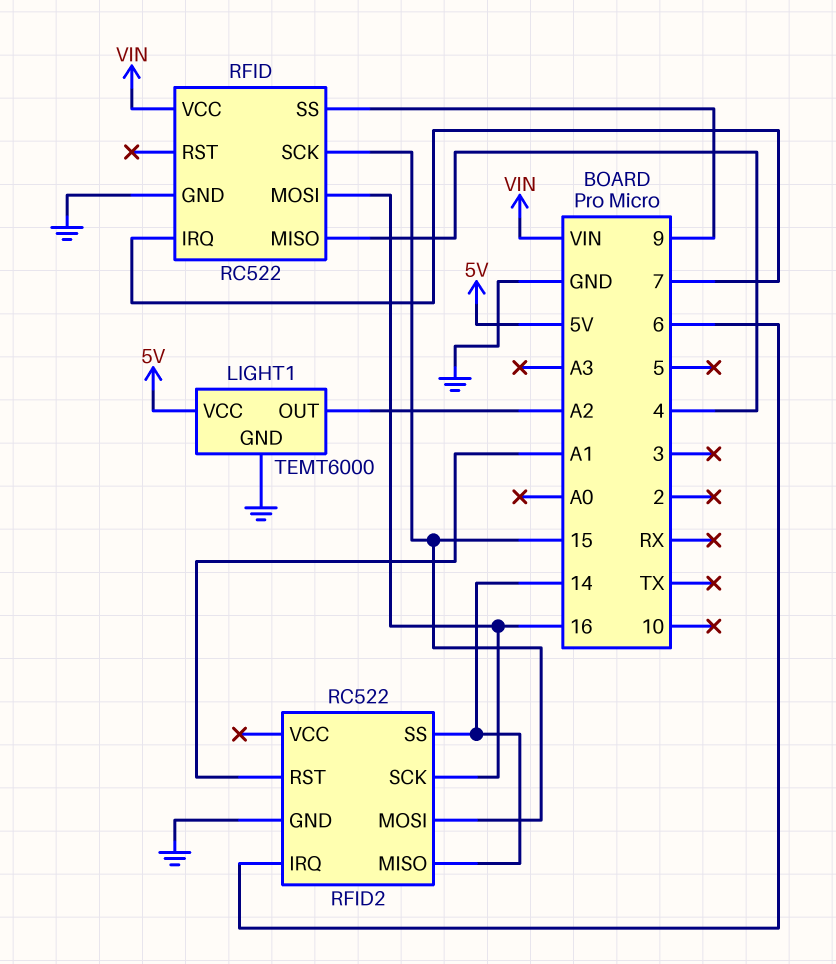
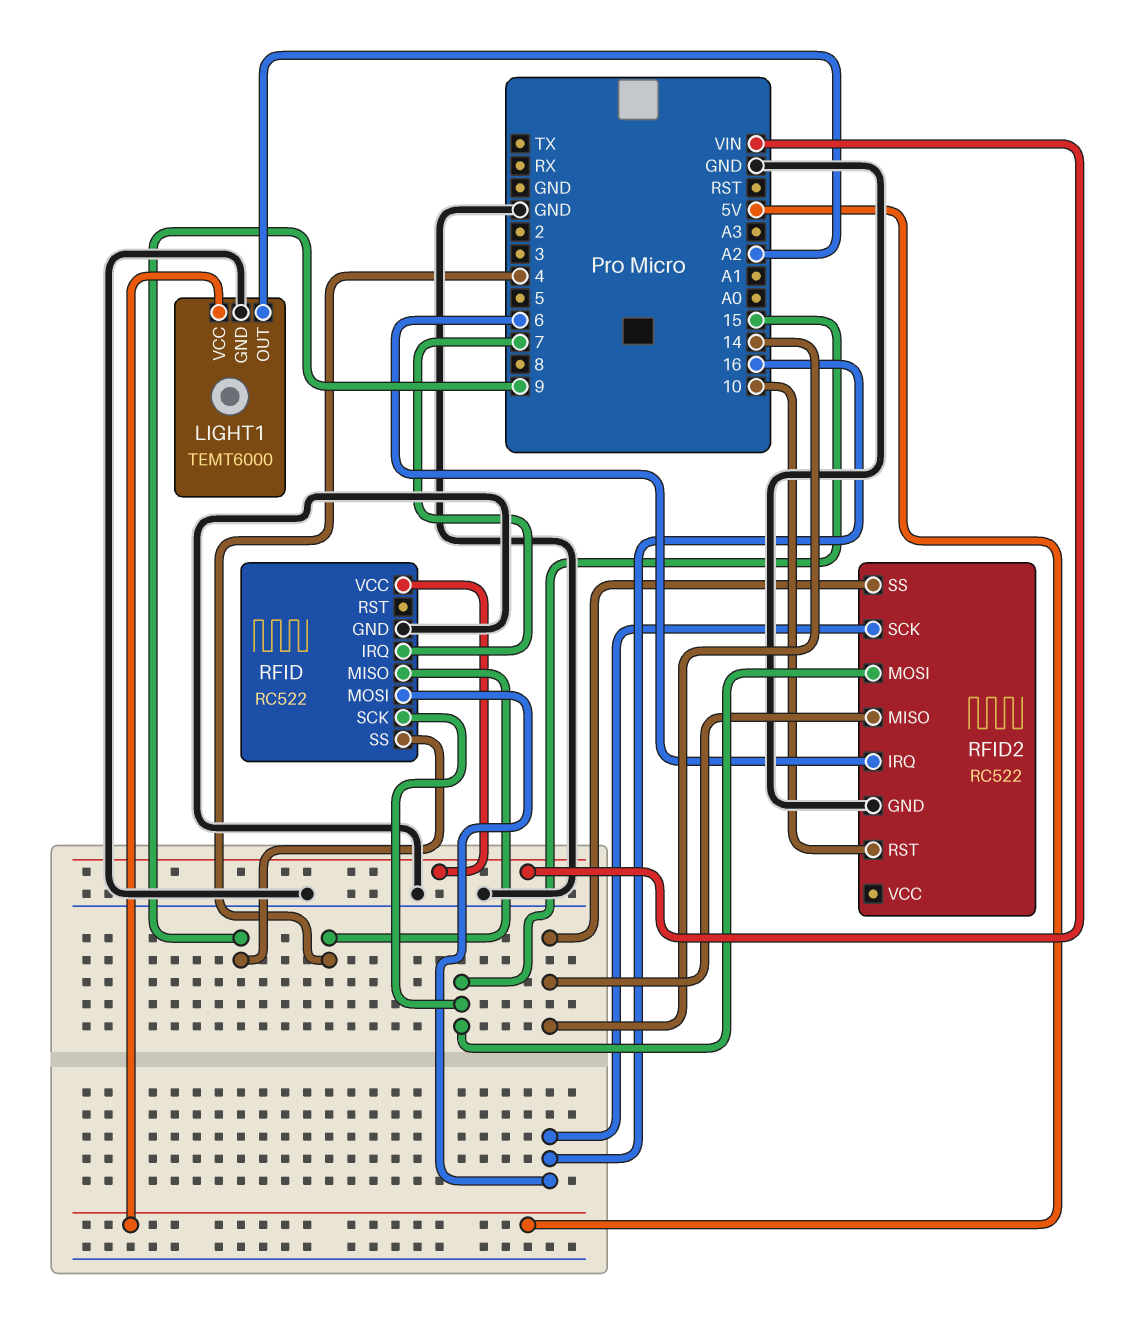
RFID2 pin RST: A1 -> 10

